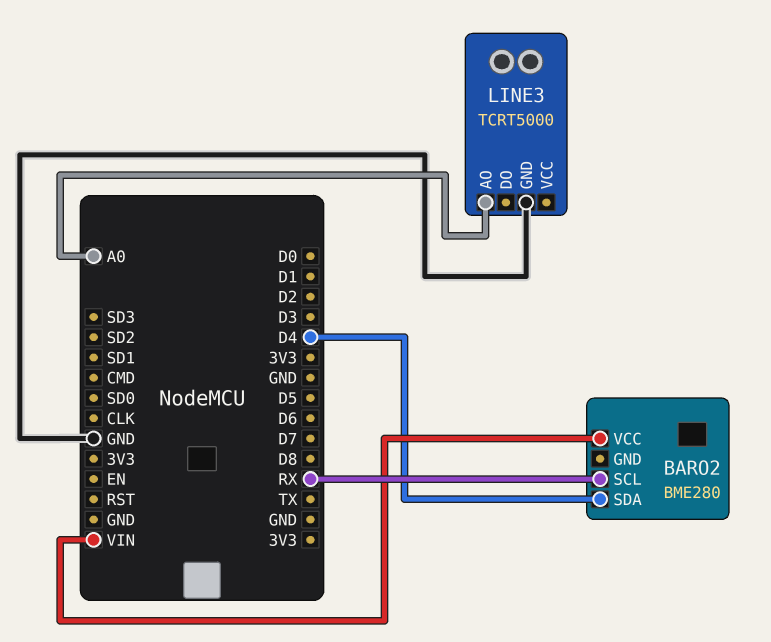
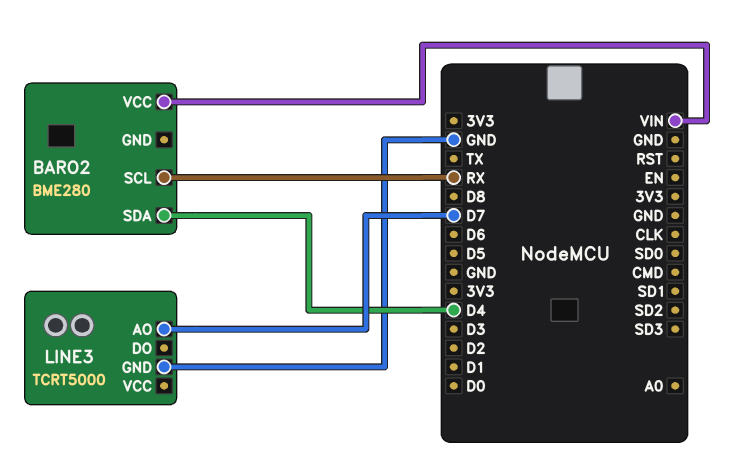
LINE3 pin AO: A0 -> D7

